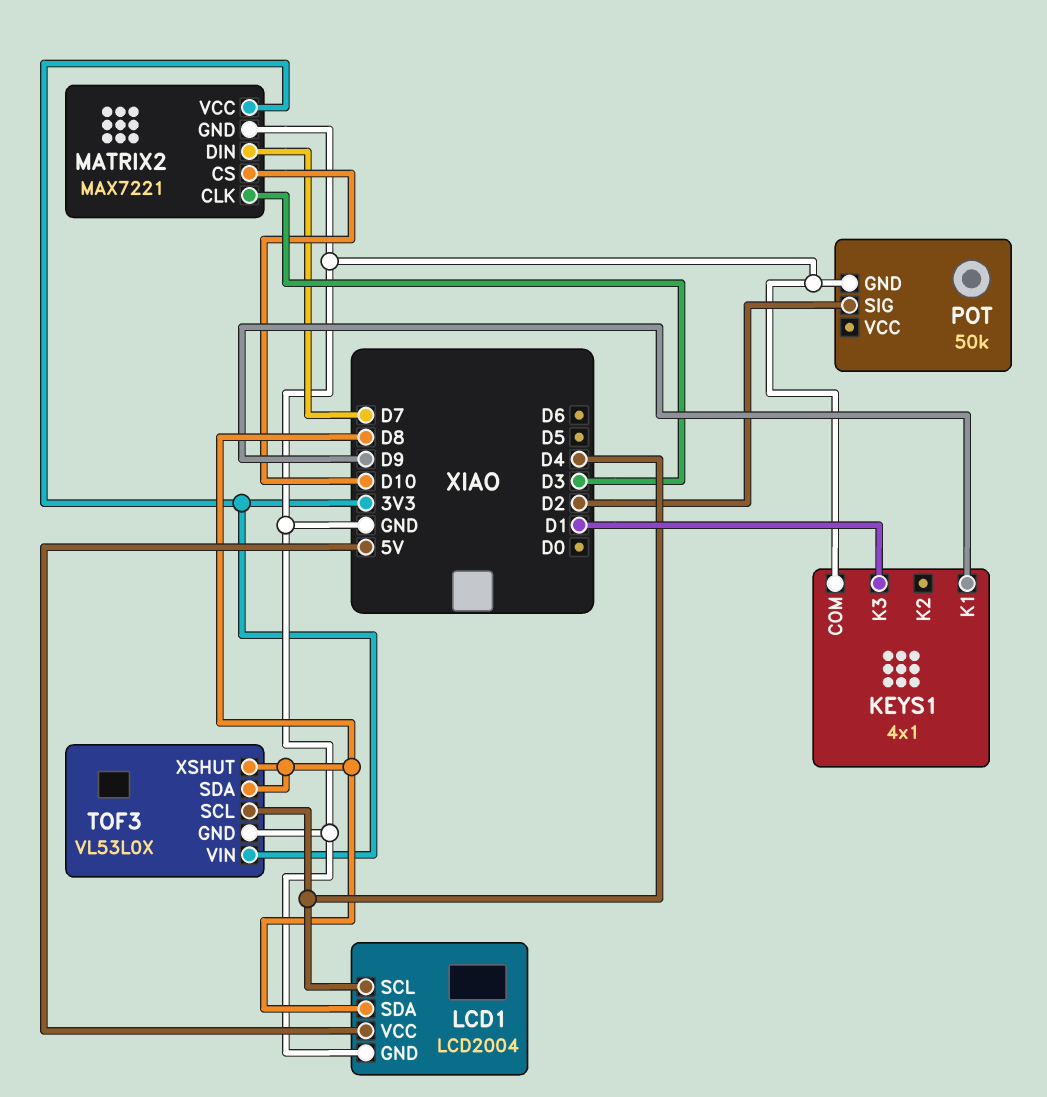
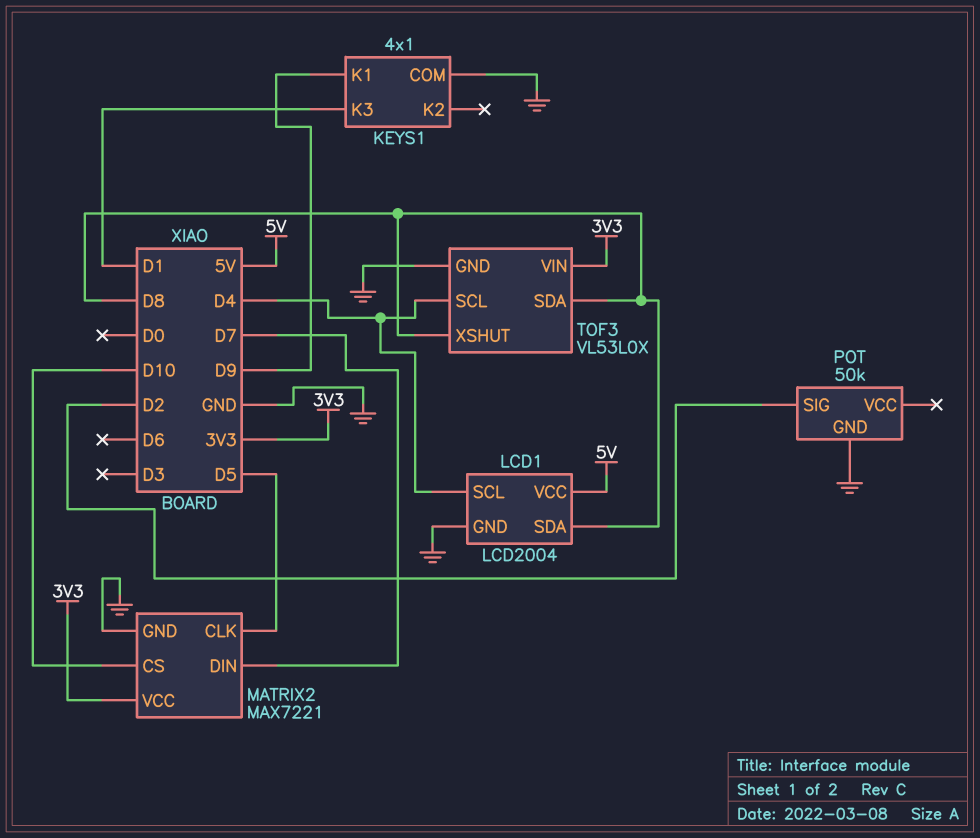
MATRIX2 pin CLK: D3 -> D5

